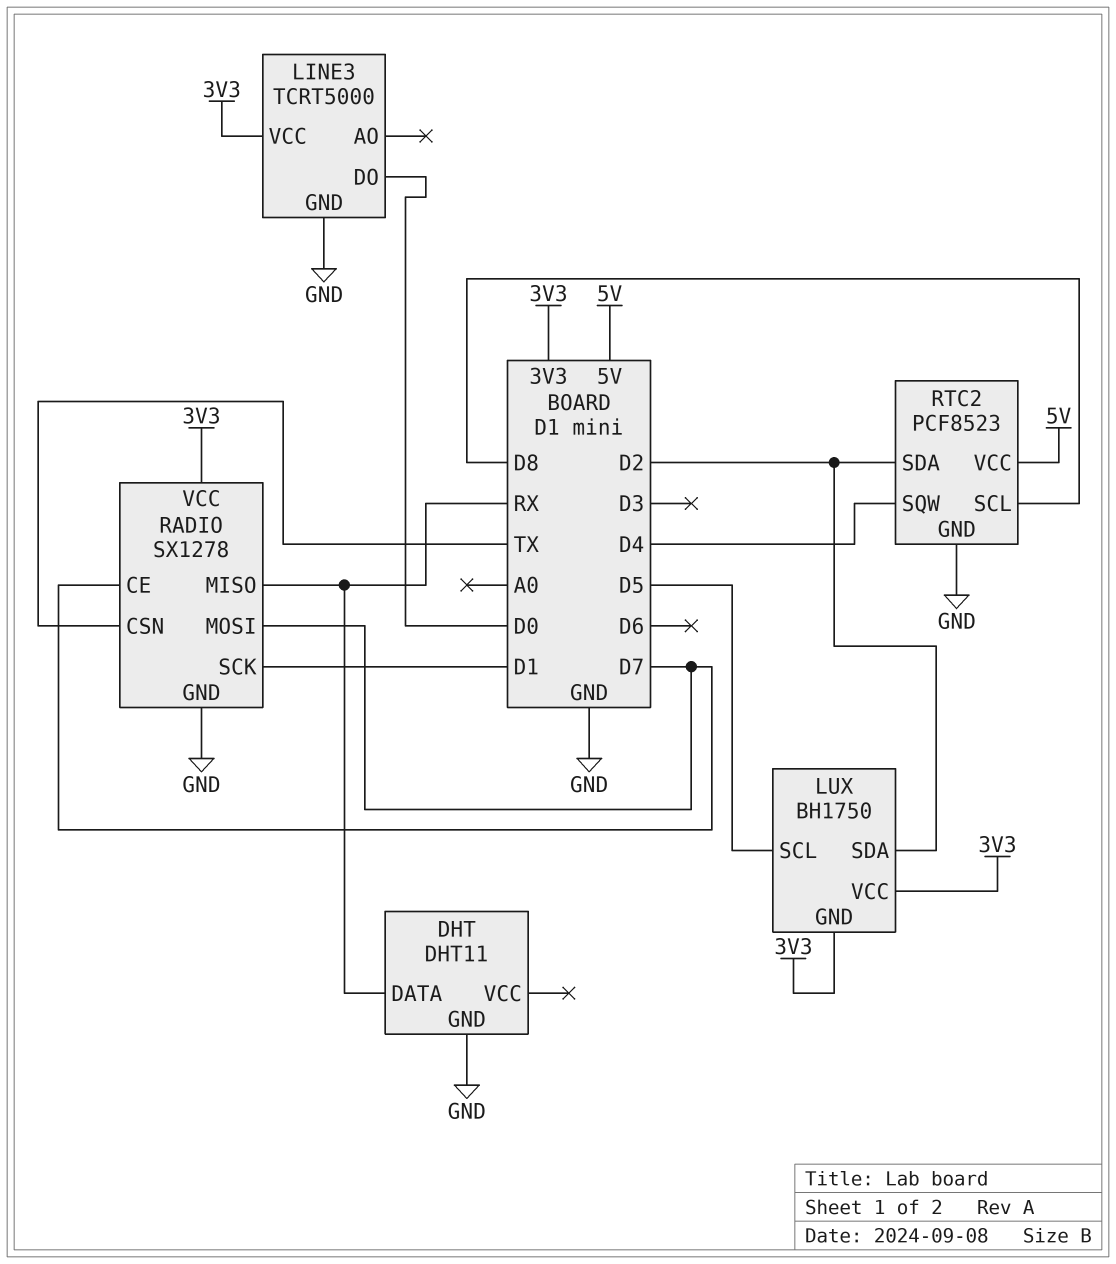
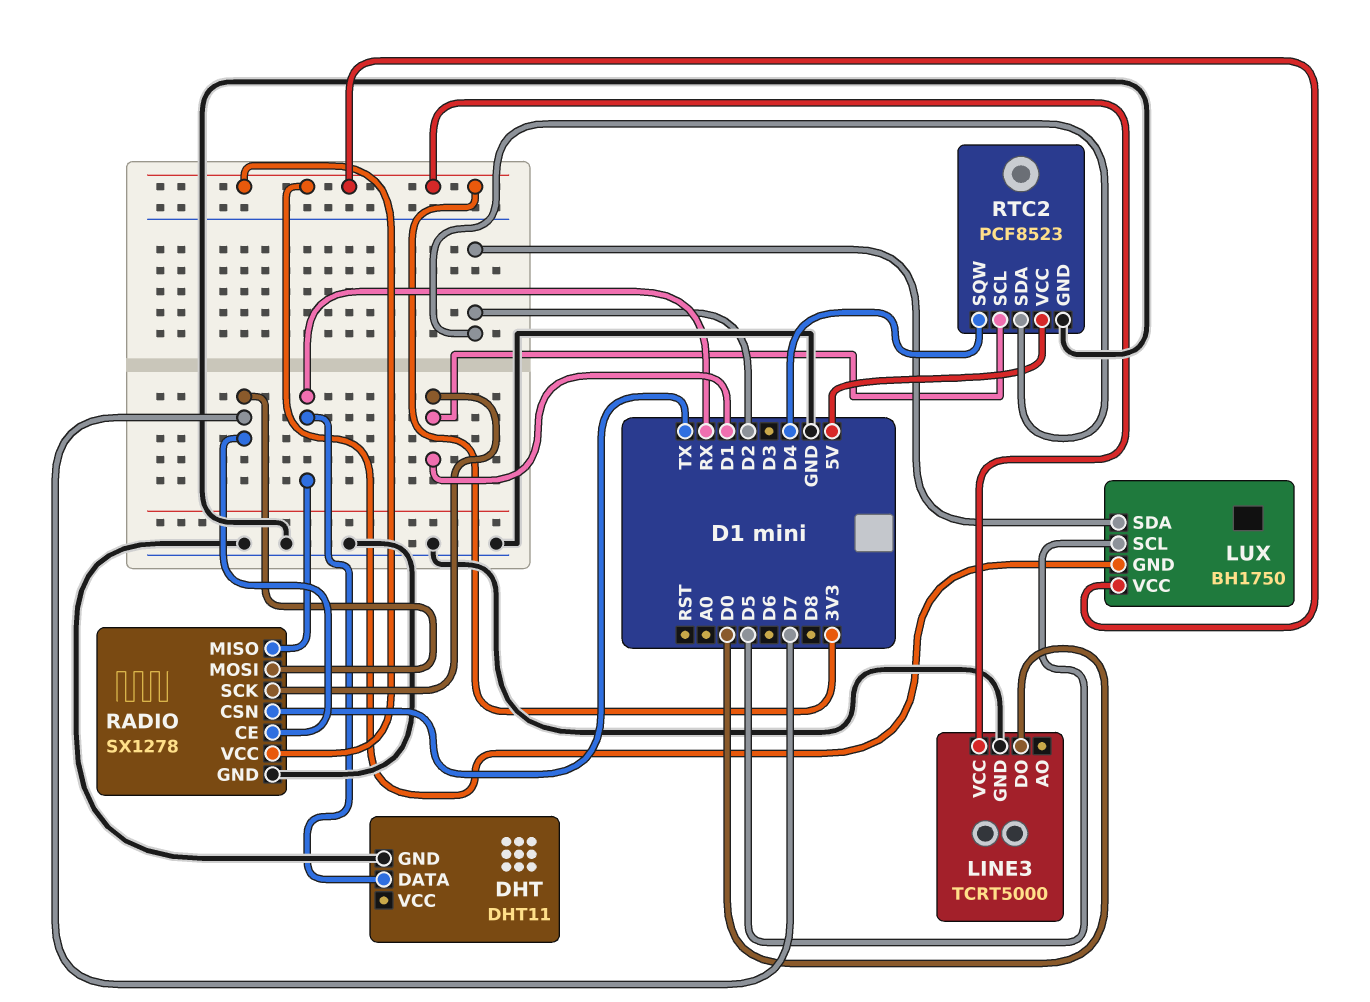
RTC2 pin SCL: D8 -> D1

